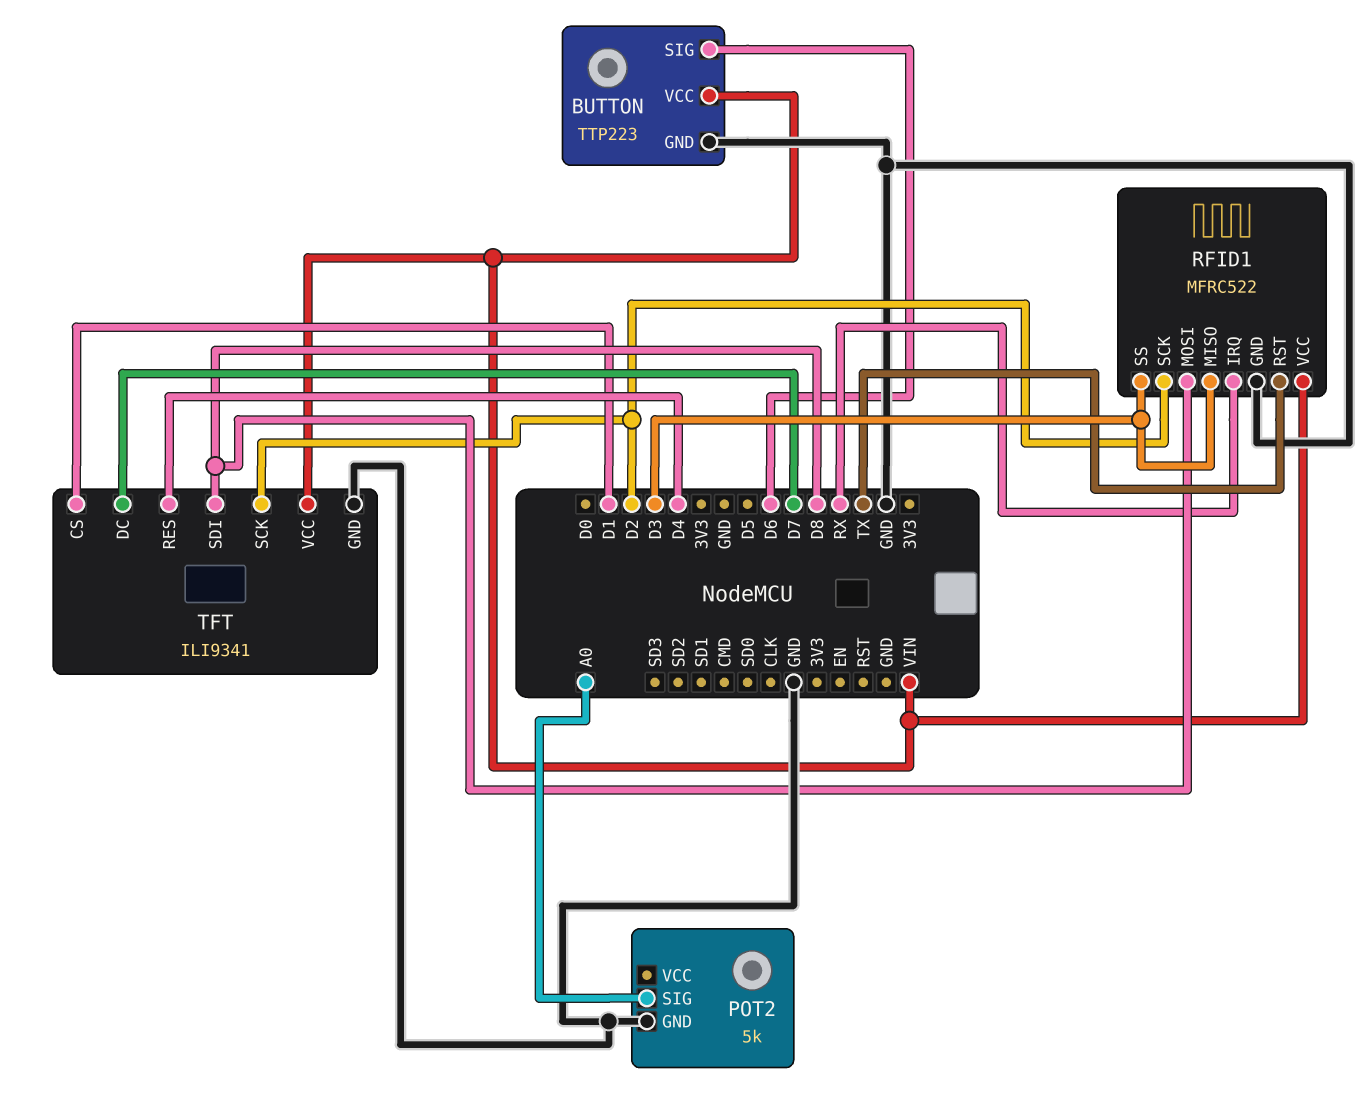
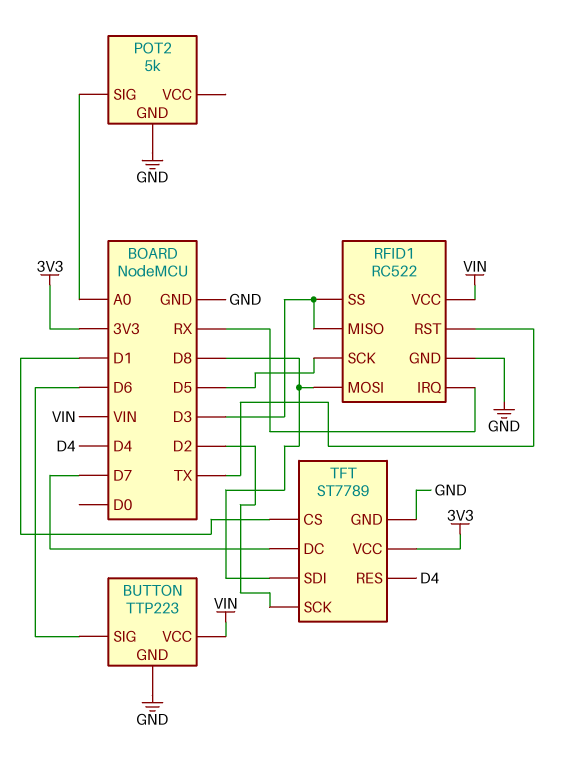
RFID1: MFRC522 -> RC522
RFID1 pin SCK: D2 -> D5
TFT: ILI9341 -> ST7789
TFT pin VCC: VIN -> 3V3

